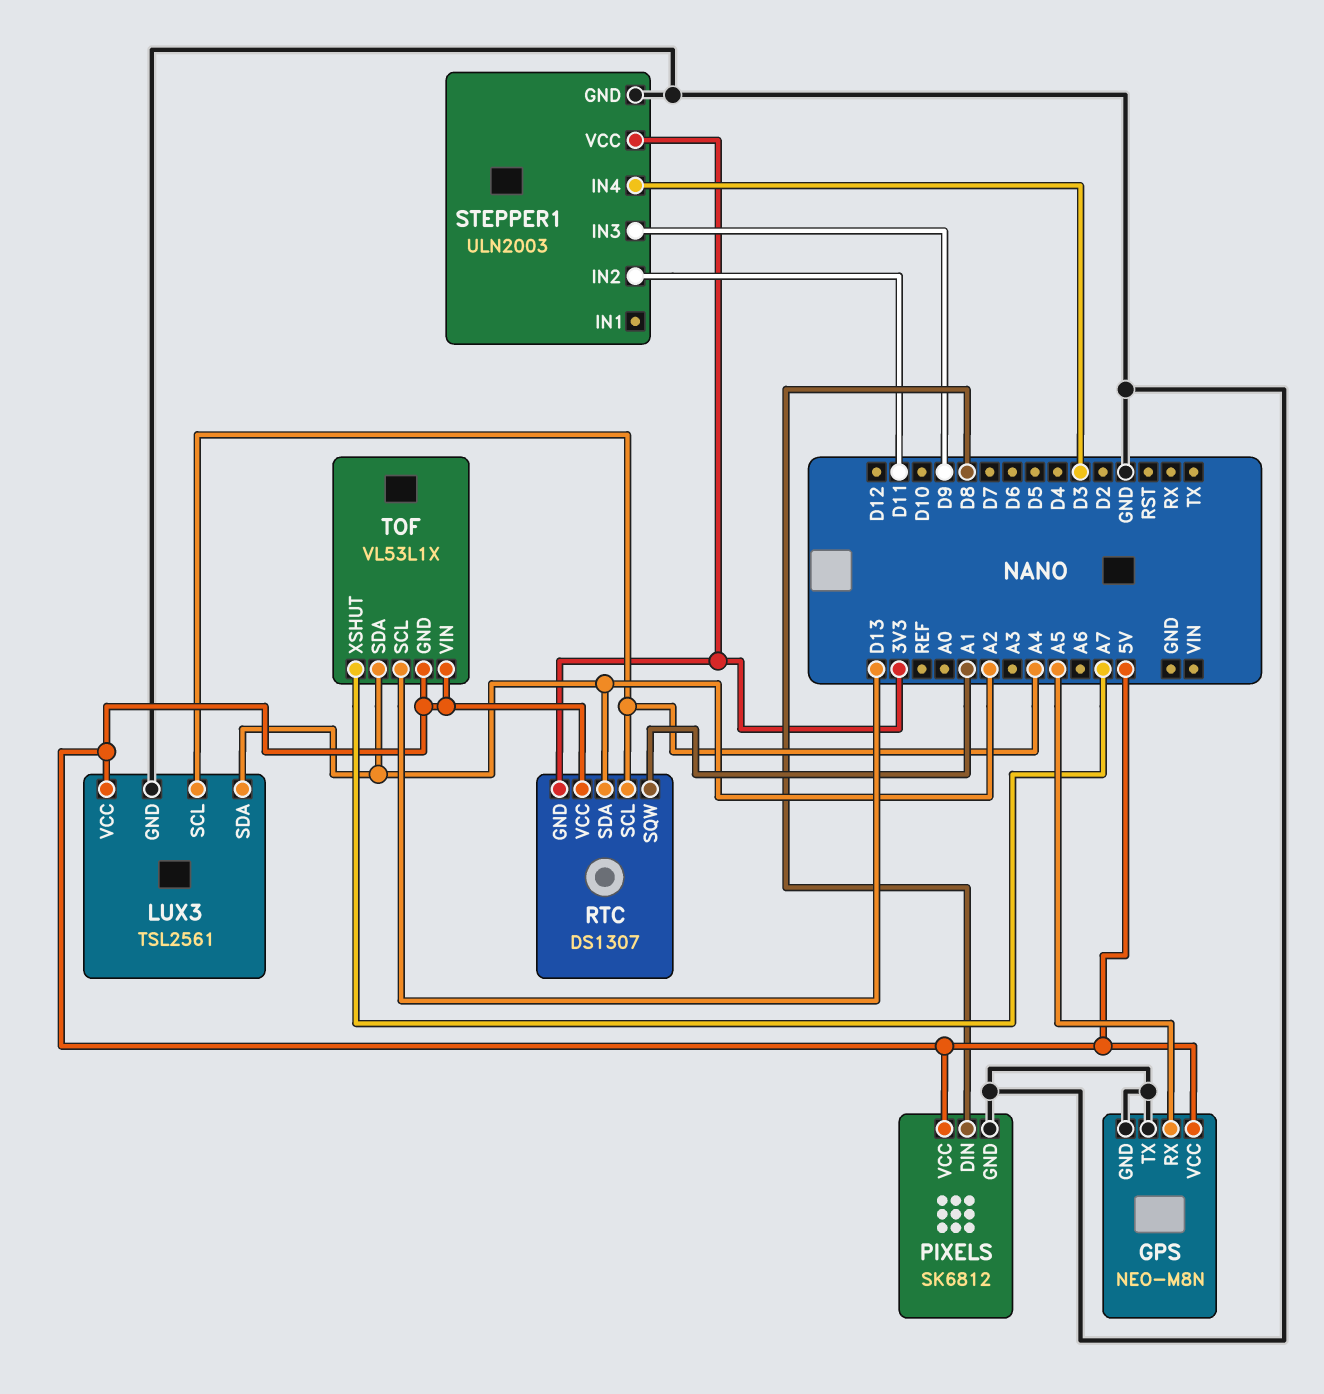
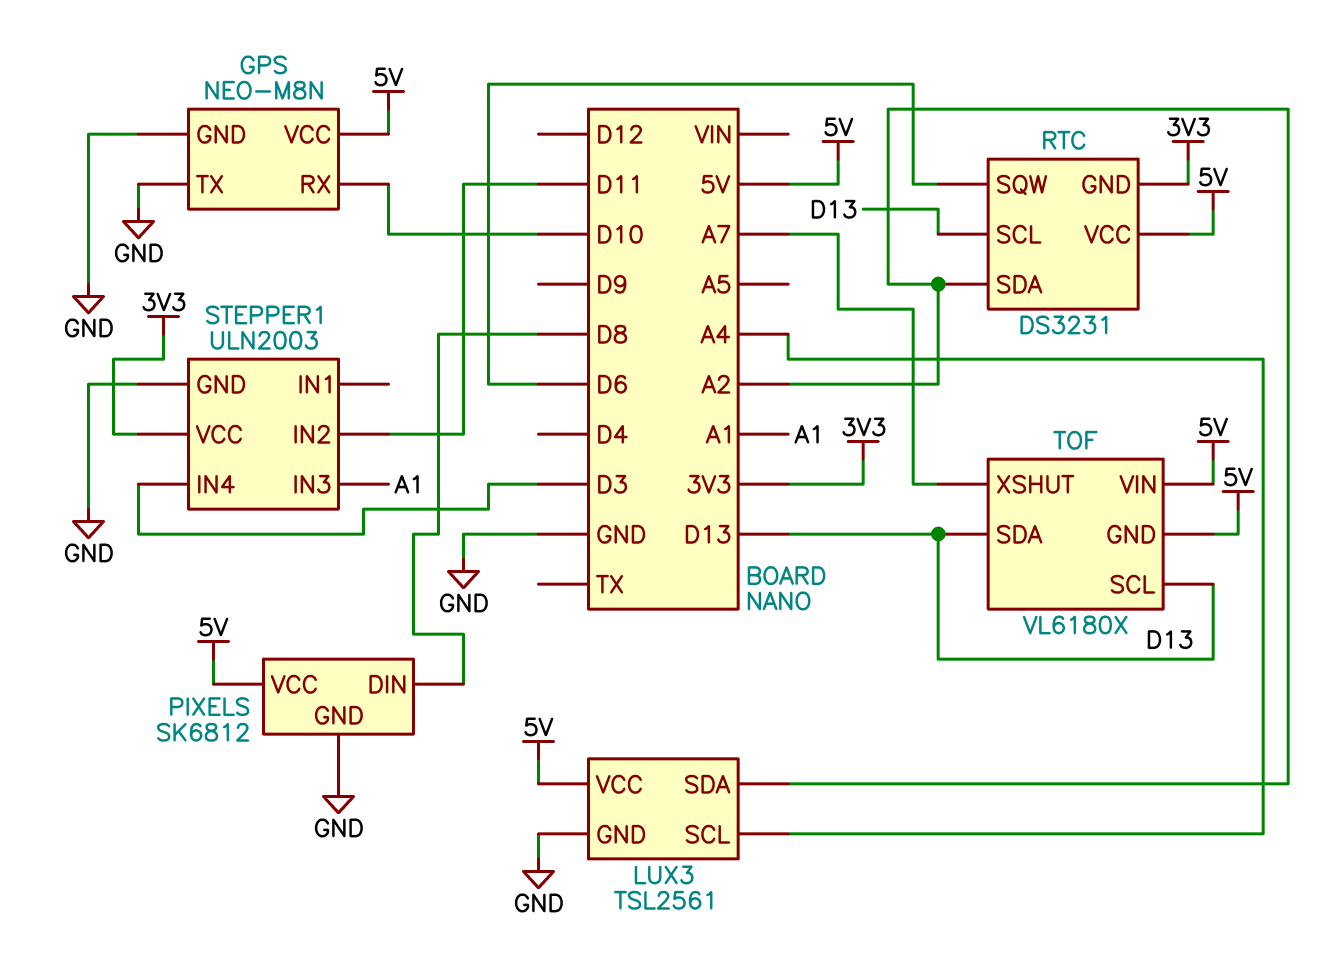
GPS pin RX: A5 -> D10
RTC: DS1307 -> DS3231
RTC pin SCL: A4 -> D13
RTC pin SQW: A1 -> D6
STEPPER1 pin IN3: D9 -> A1
TOF: VL53L1X -> VL6180X
TOF pin SDA: A2 -> D13

